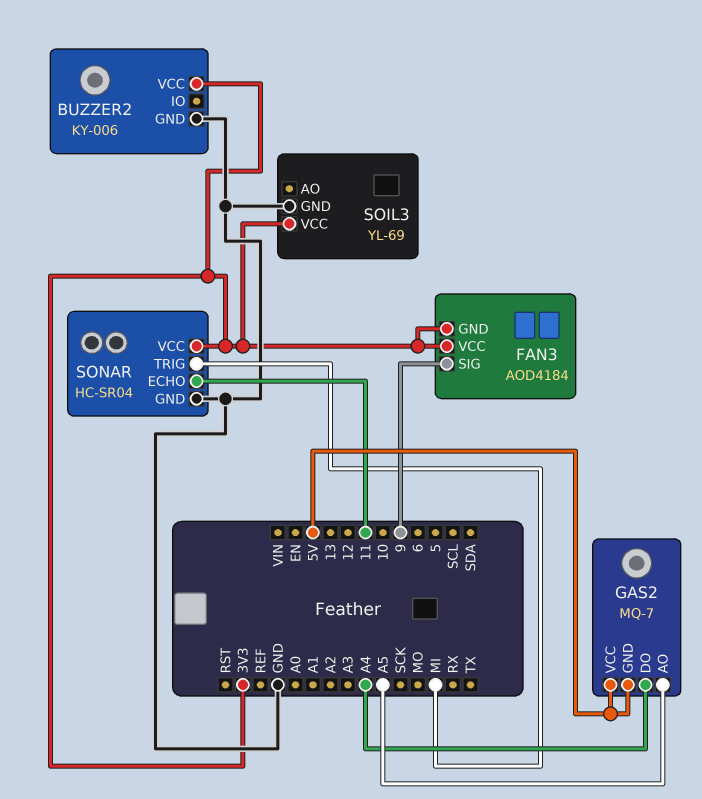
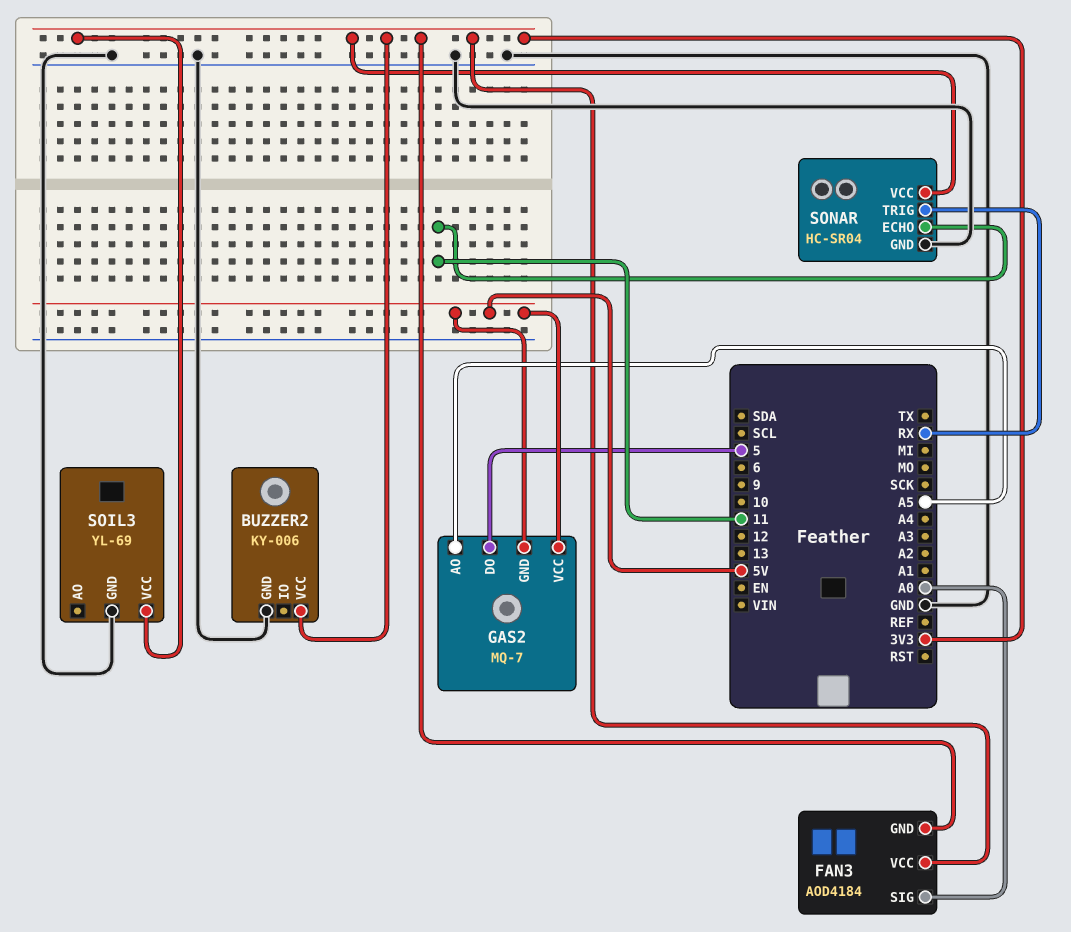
FAN3 pin SIG: 9 -> A0
GAS2 pin DO: A4 -> 5
SONAR pin TRIG: MI -> RX

